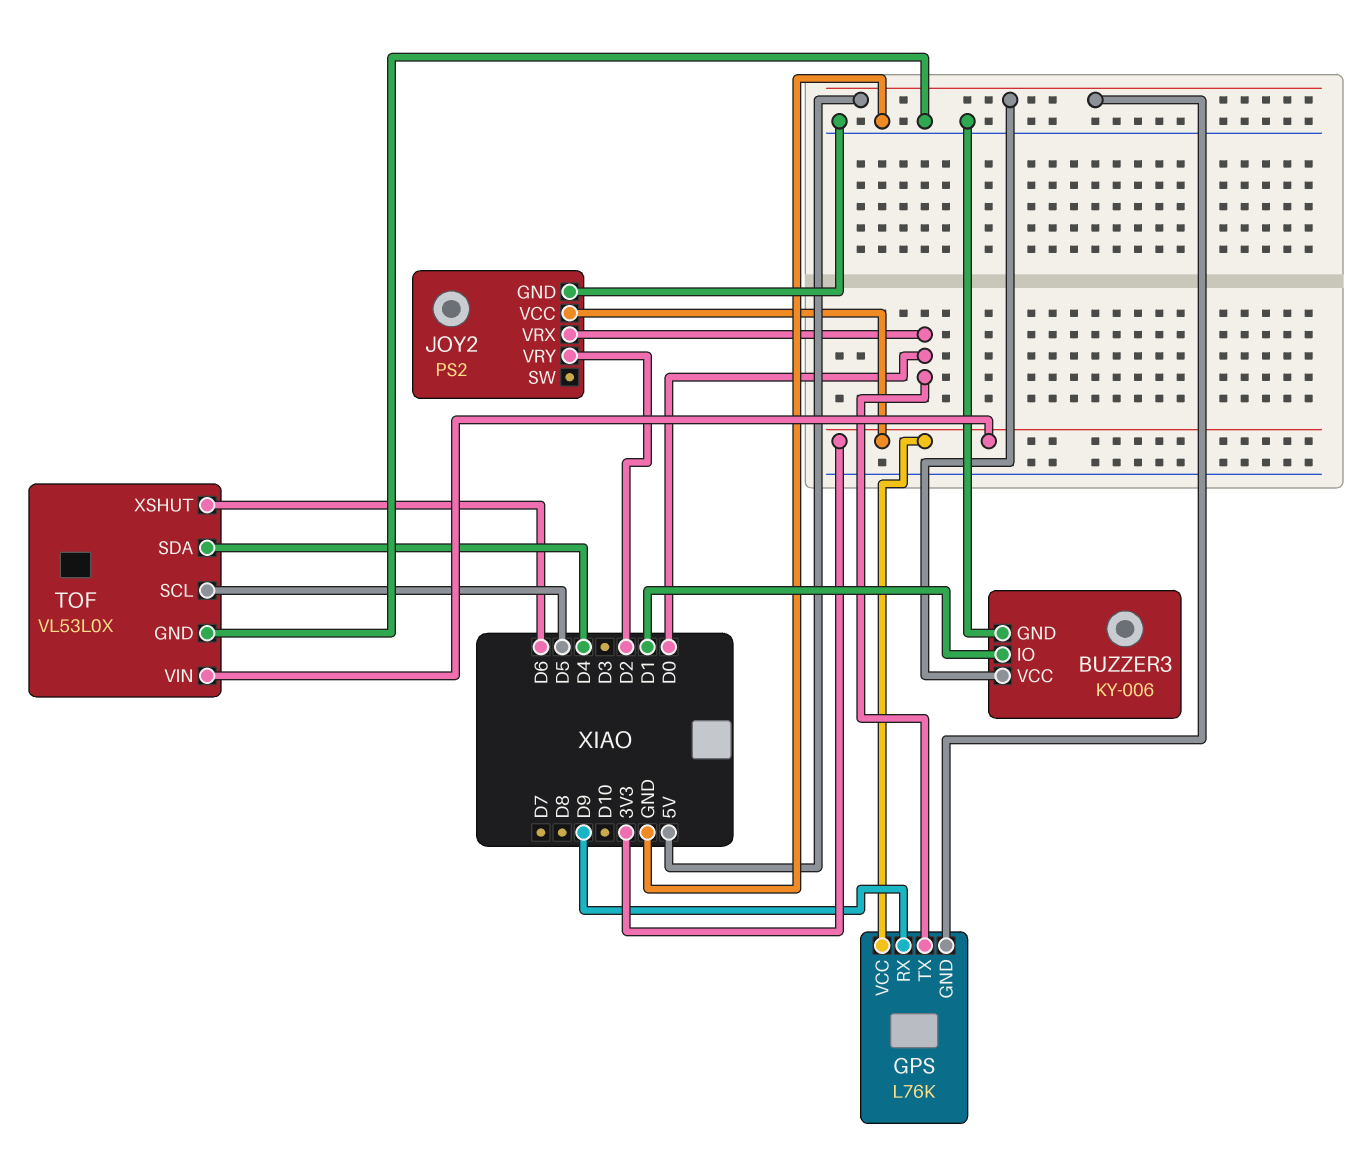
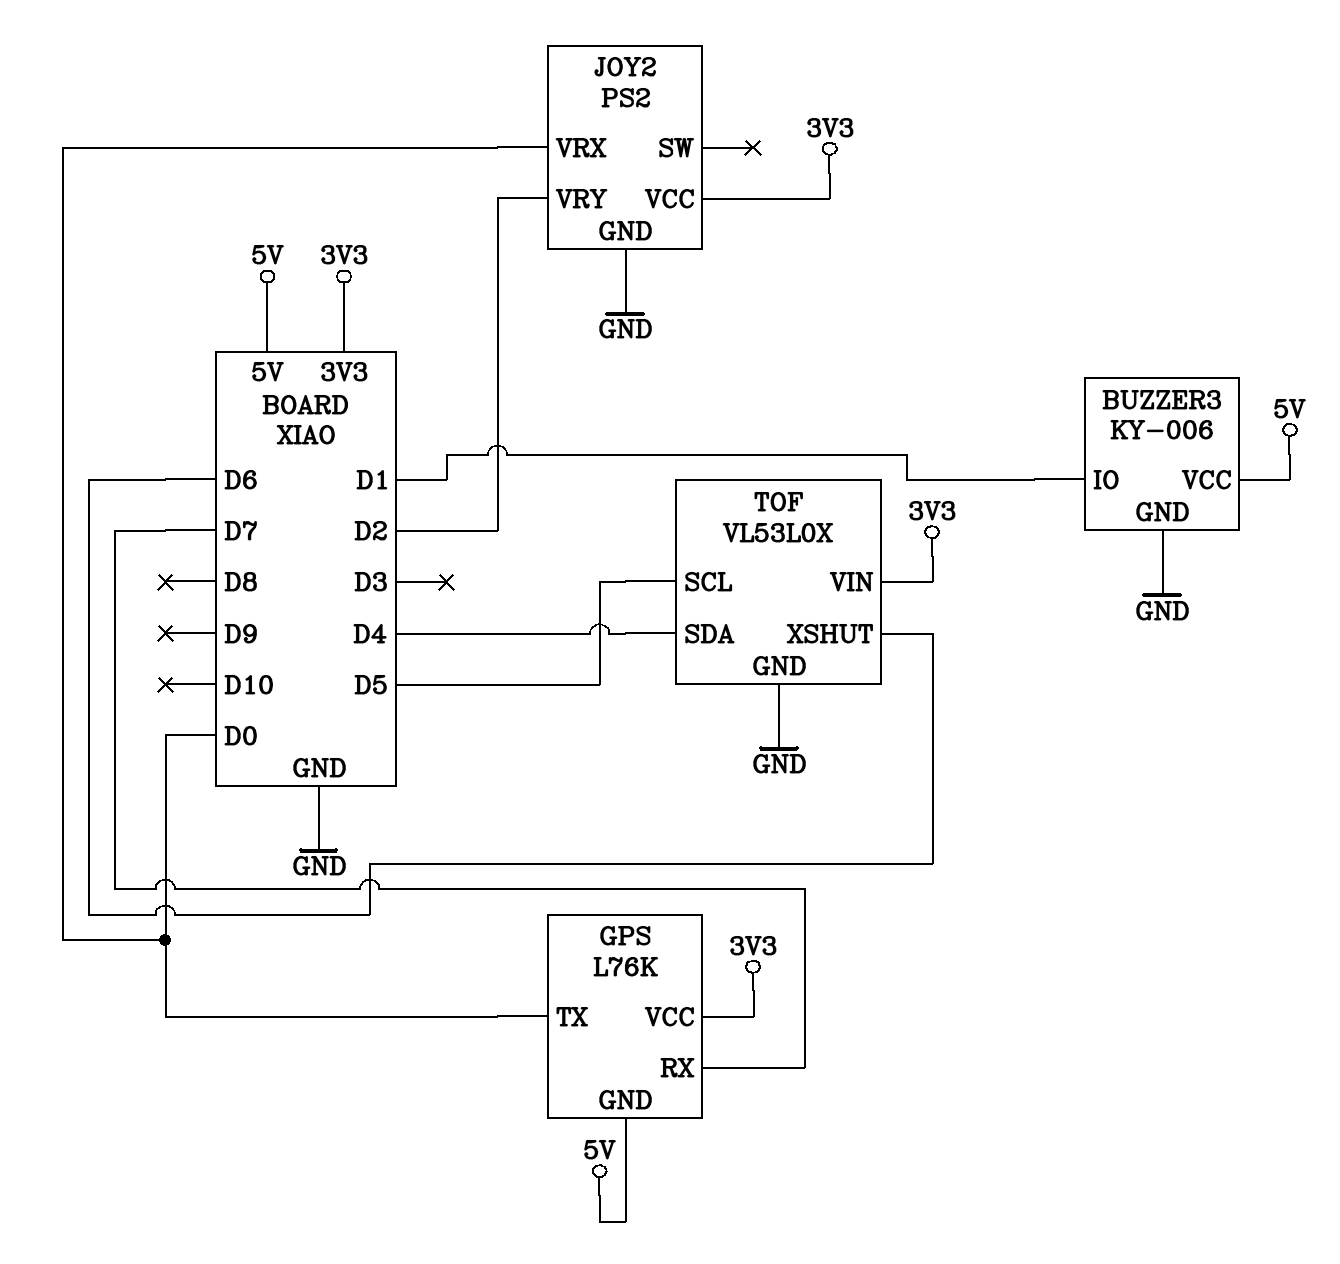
GPS pin RX: D9 -> D7

